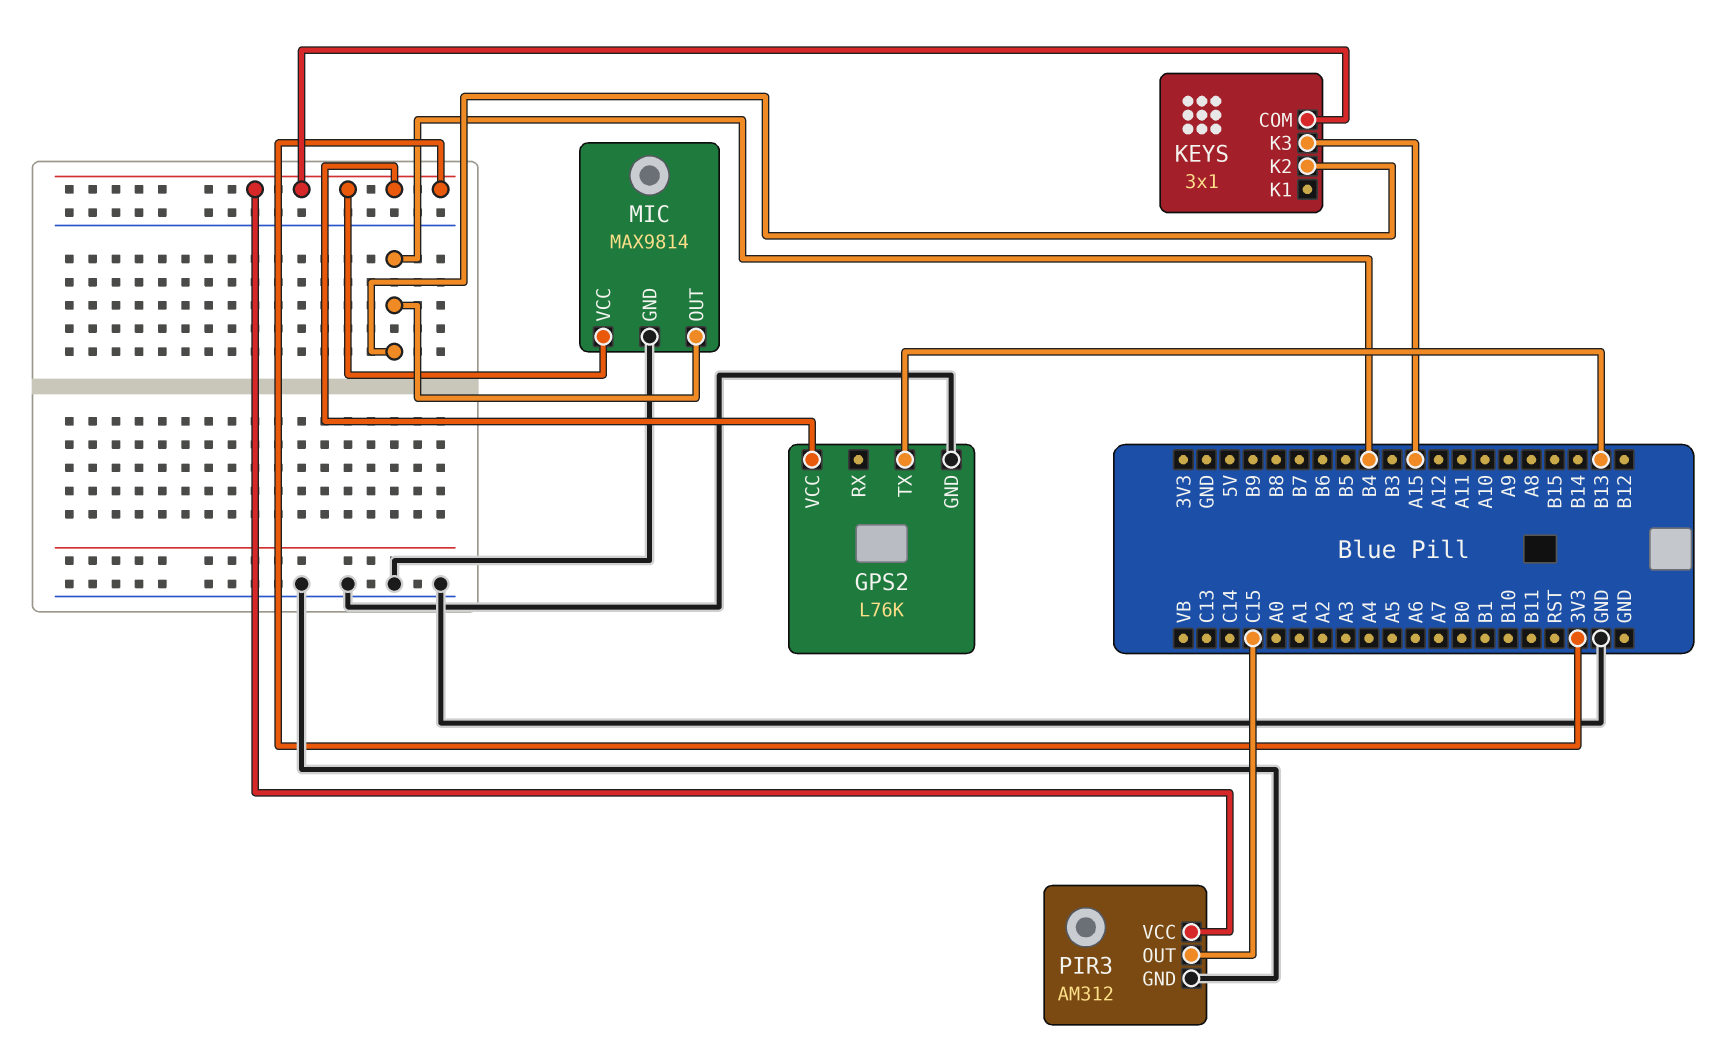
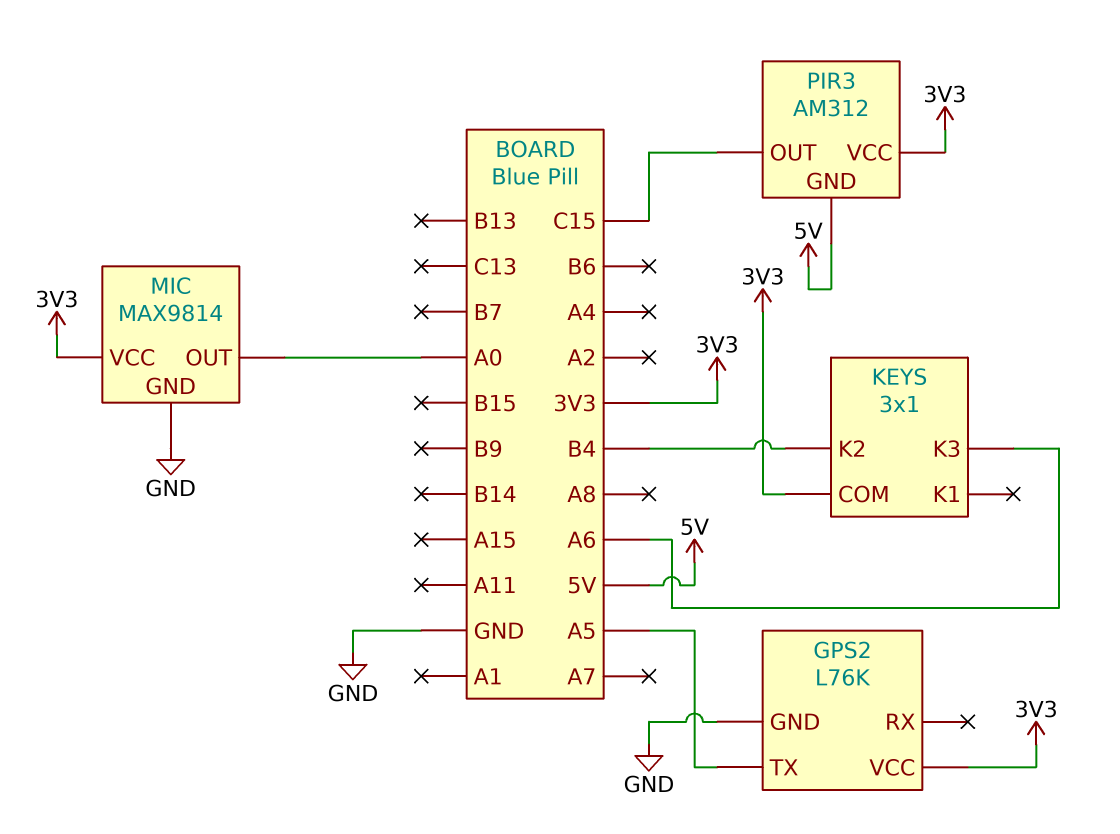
GPS2 pin TX: B13 -> A5
KEYS pin K3: A15 -> A6
MIC pin OUT: B4 -> A0
PIR3 pin GND: GND -> 5V

